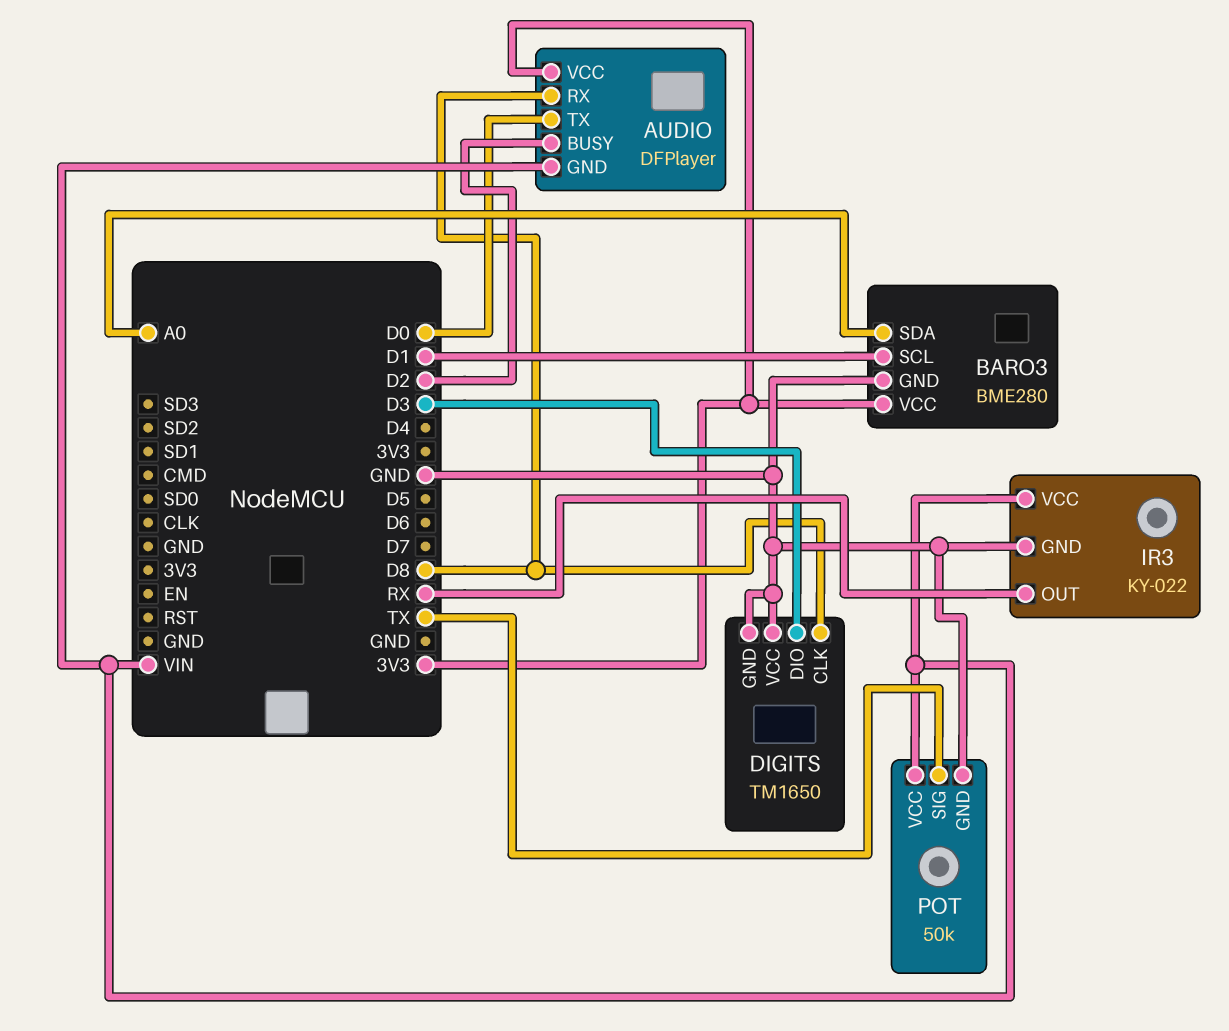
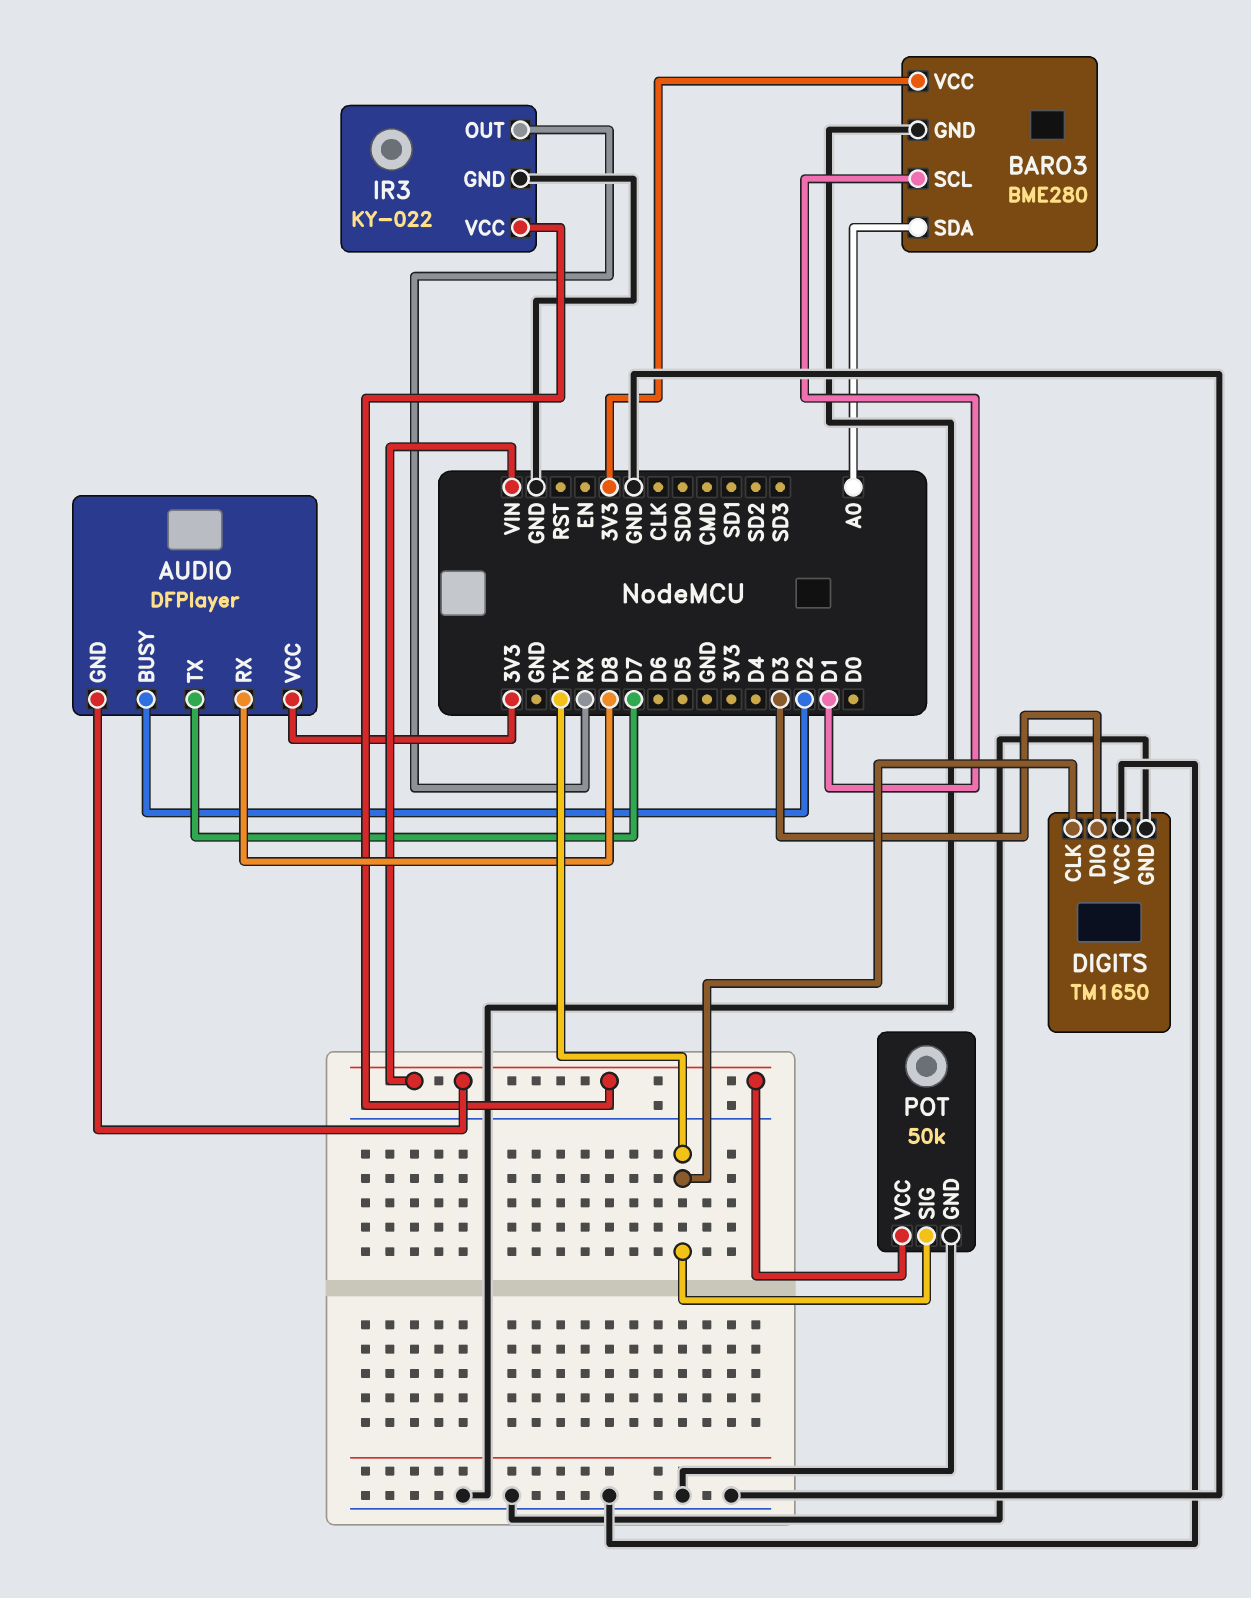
AUDIO pin TX: D0 -> D7
DIGITS pin CLK: D8 -> TX

